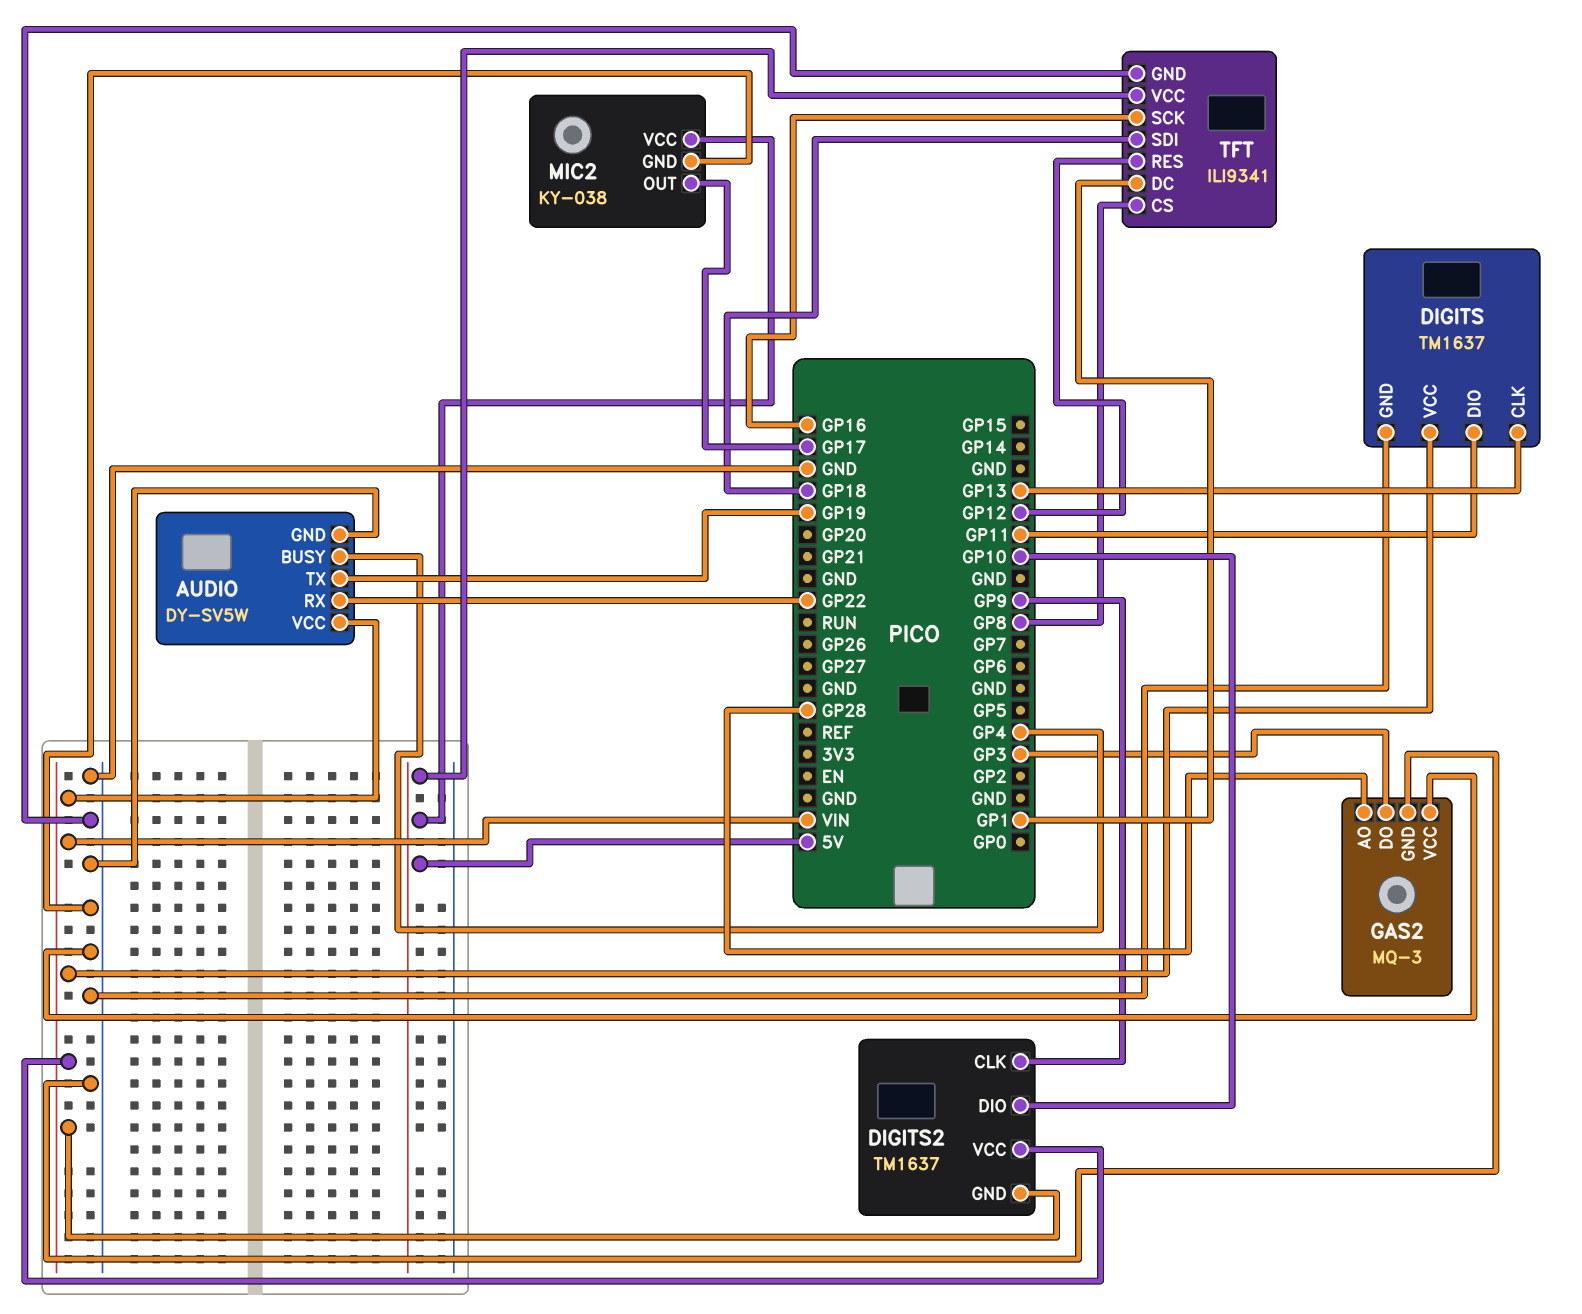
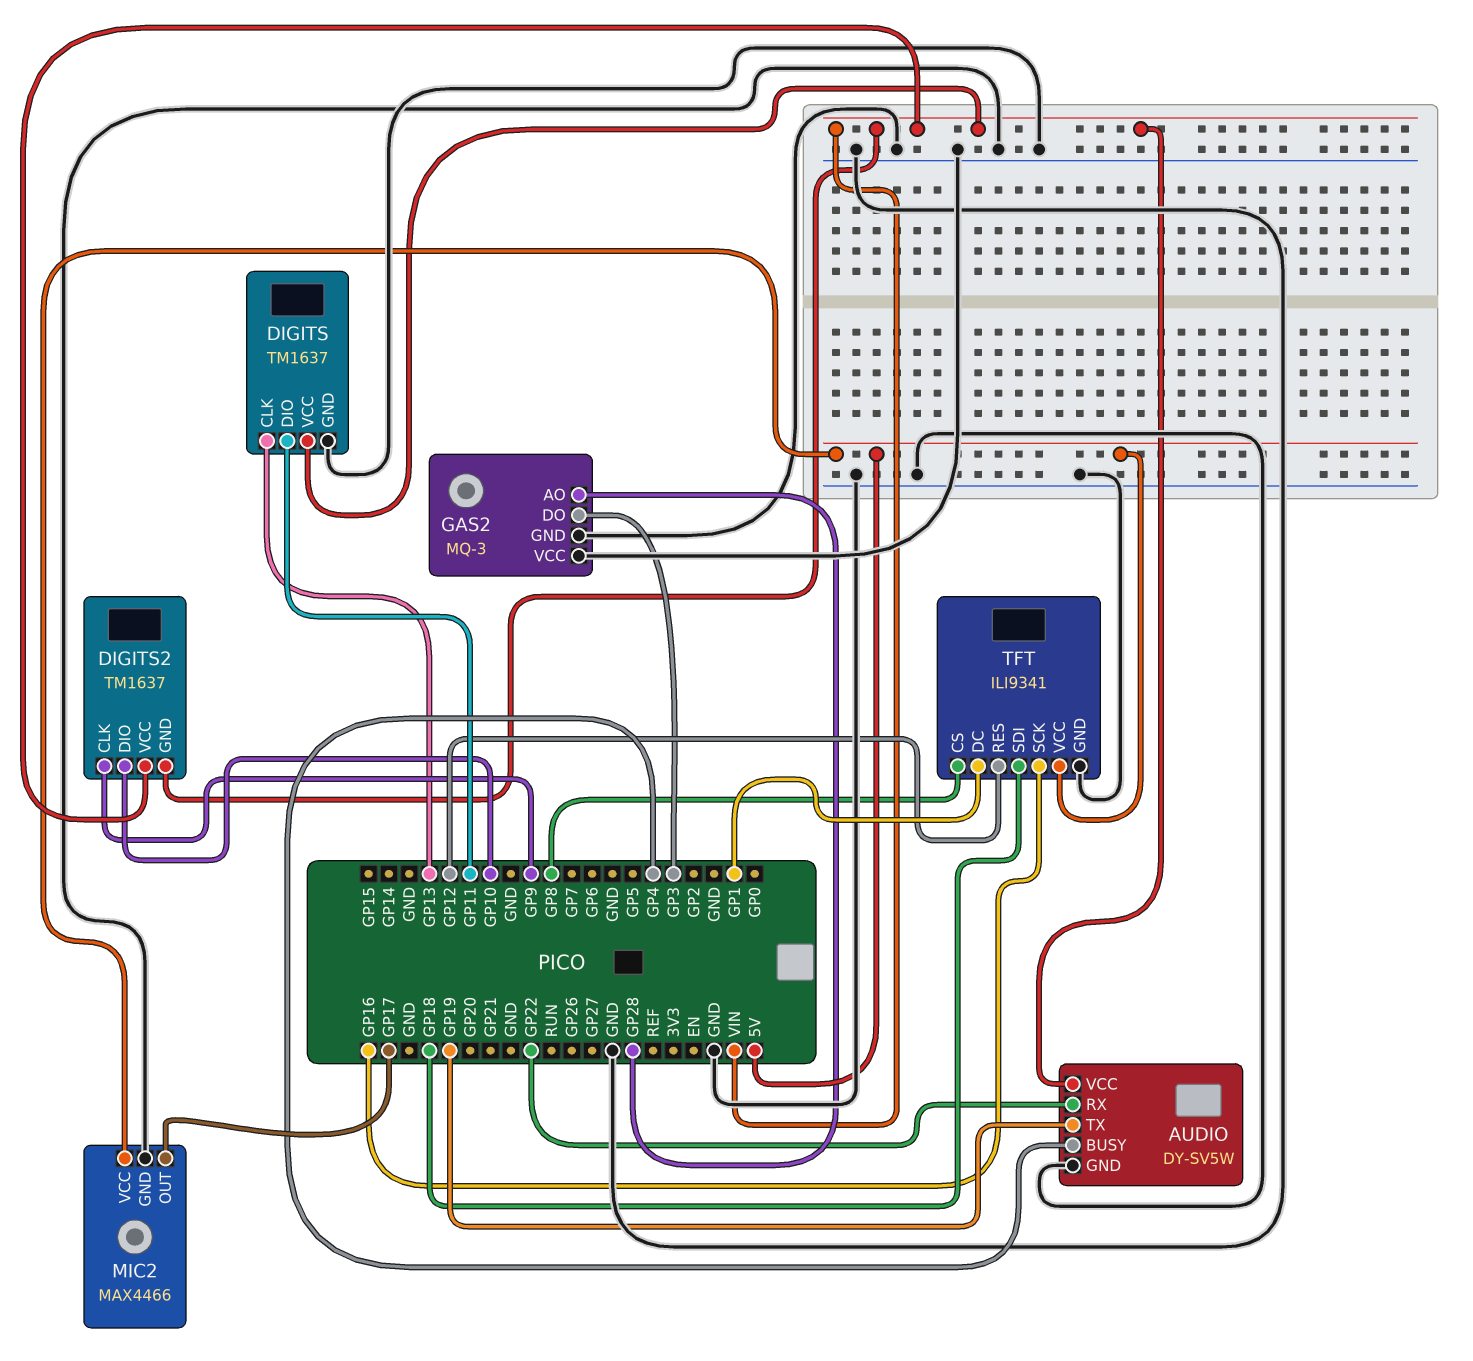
MIC2: KY-038 -> MAX4466

